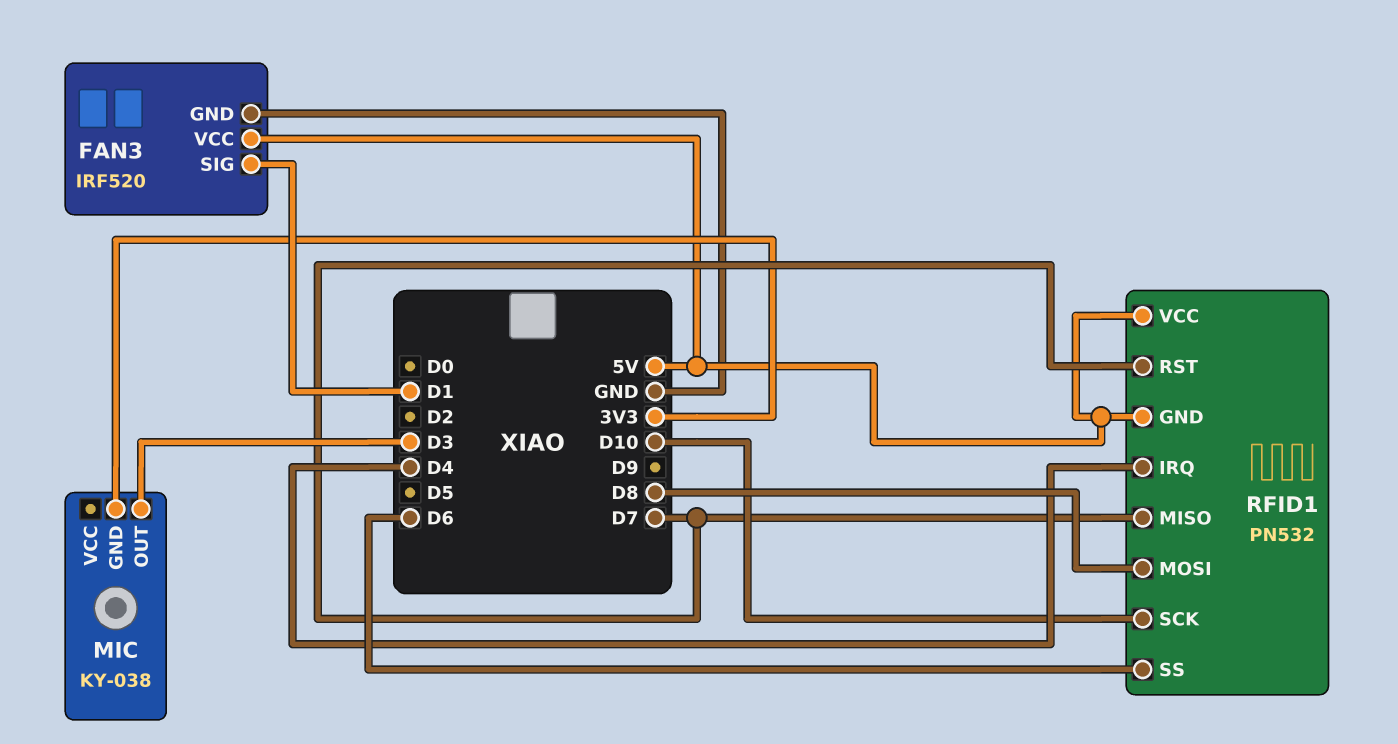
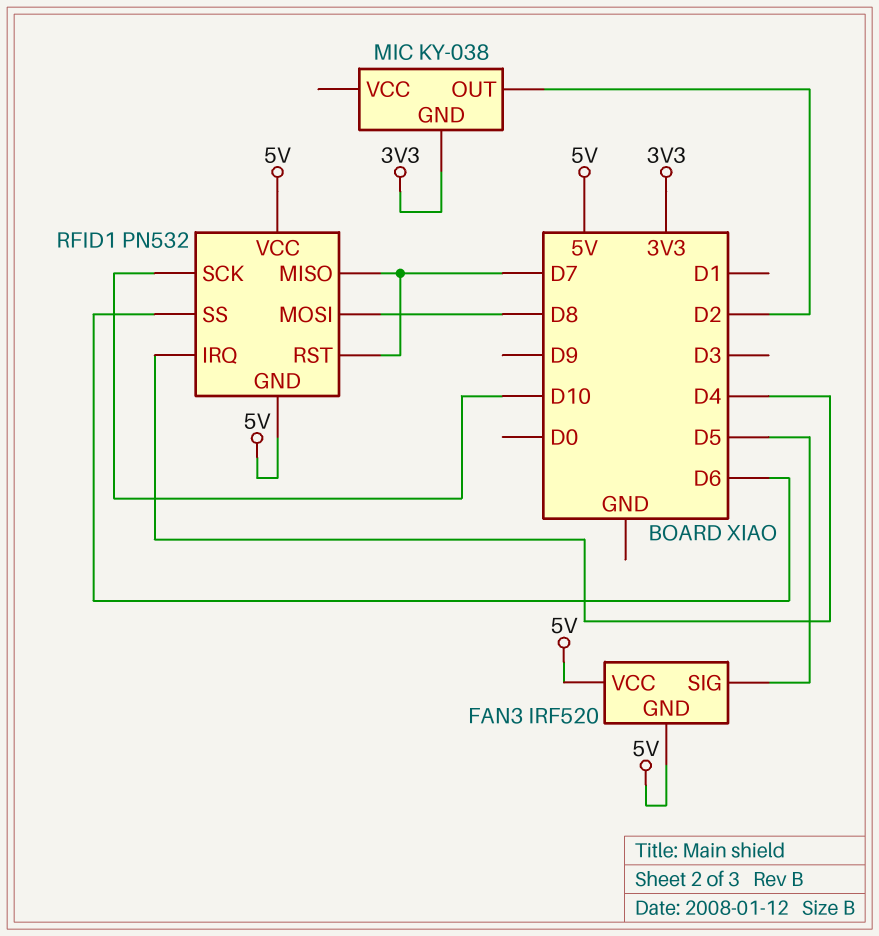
FAN3 pin GND: GND -> 5V
FAN3 pin SIG: D1 -> D5
MIC pin OUT: D3 -> D2

